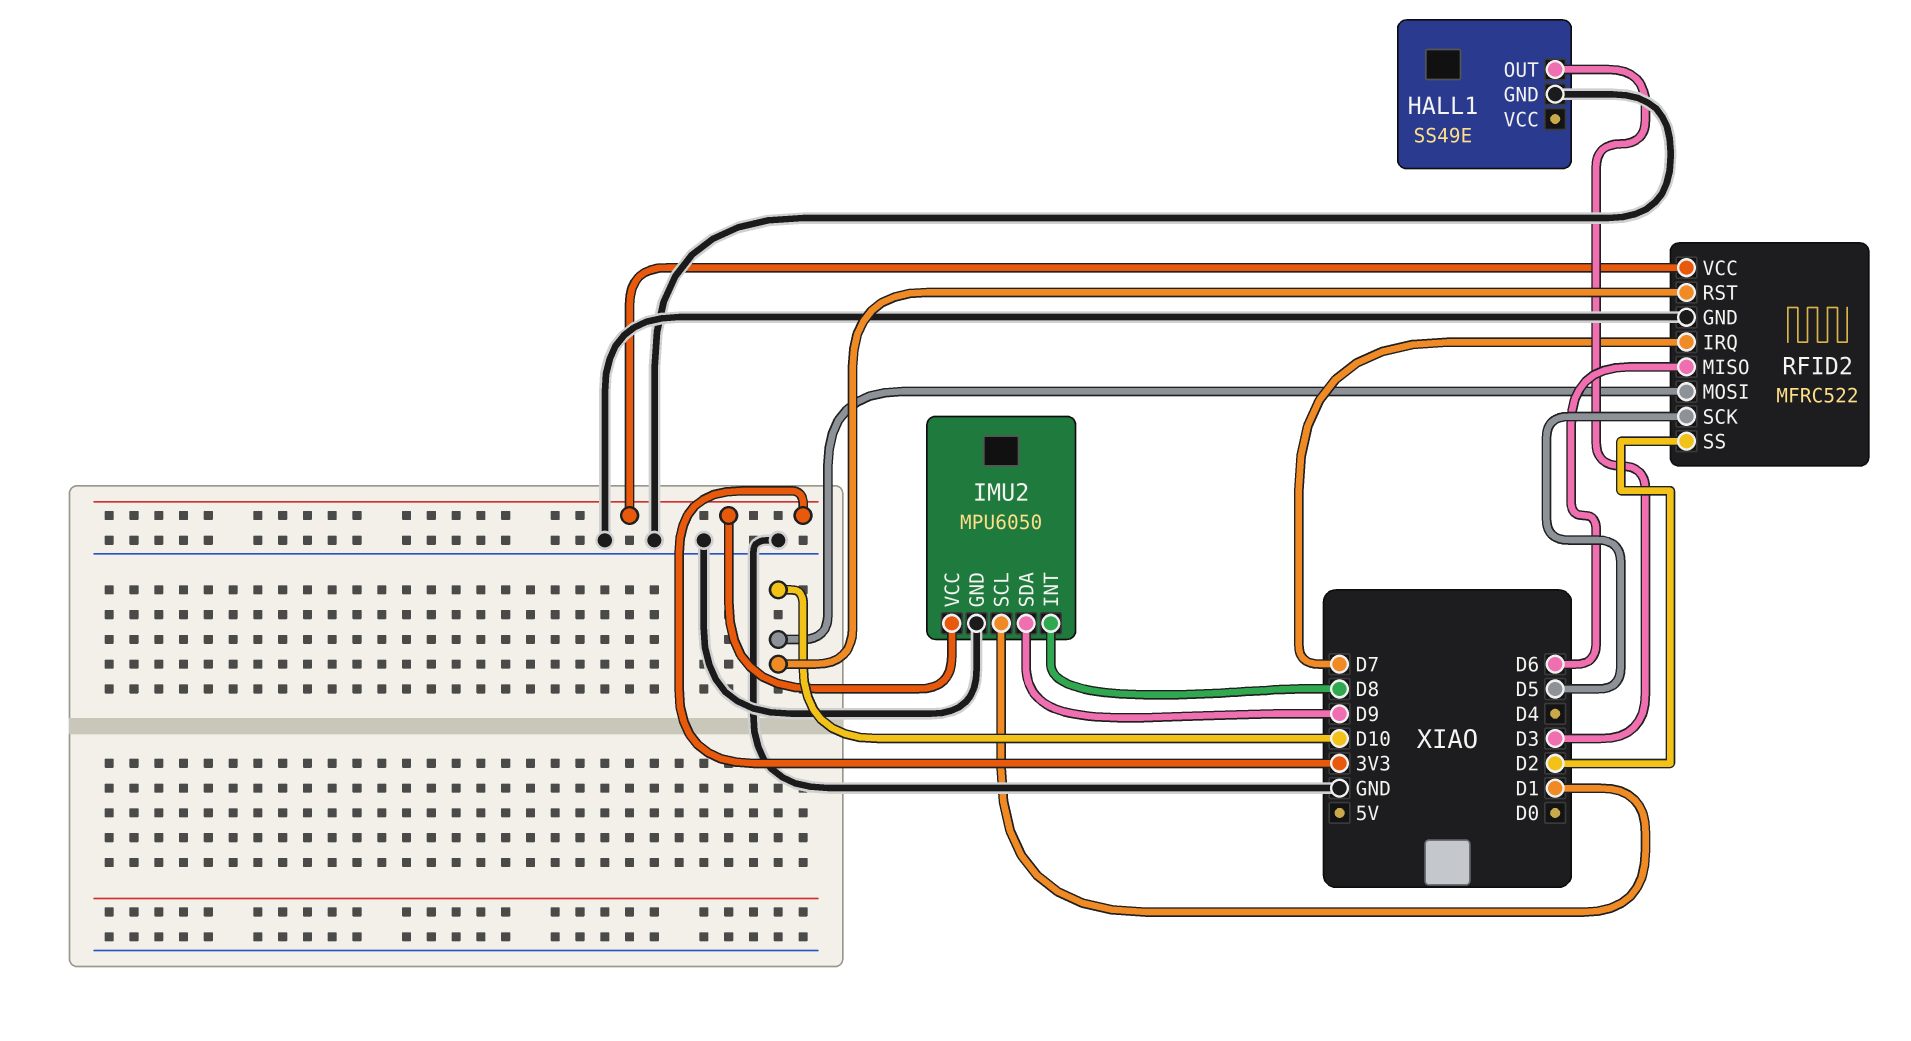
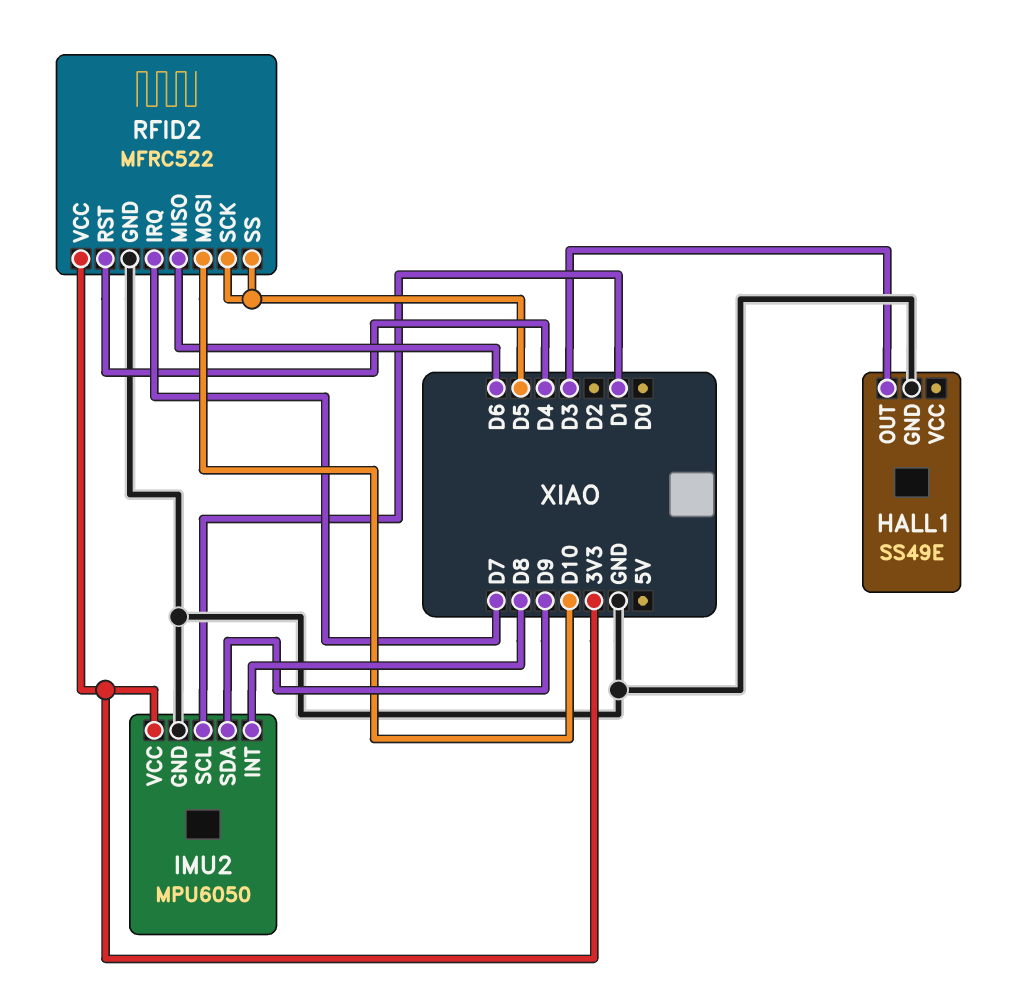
RFID2 pin RST: D10 -> D4
RFID2 pin SS: D2 -> D5

